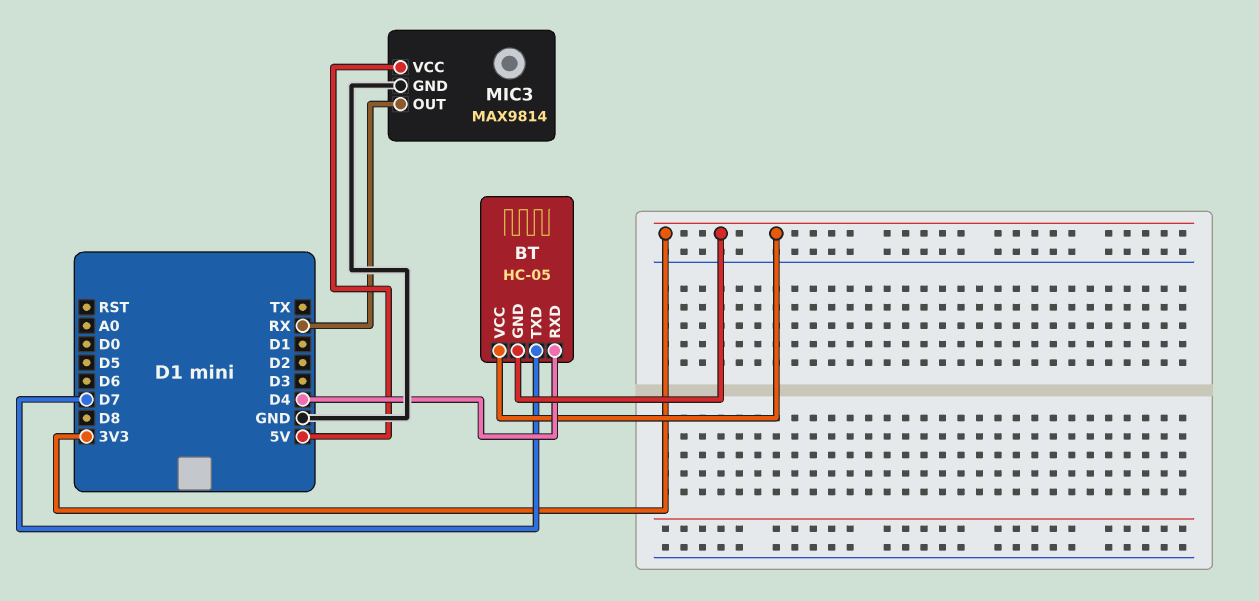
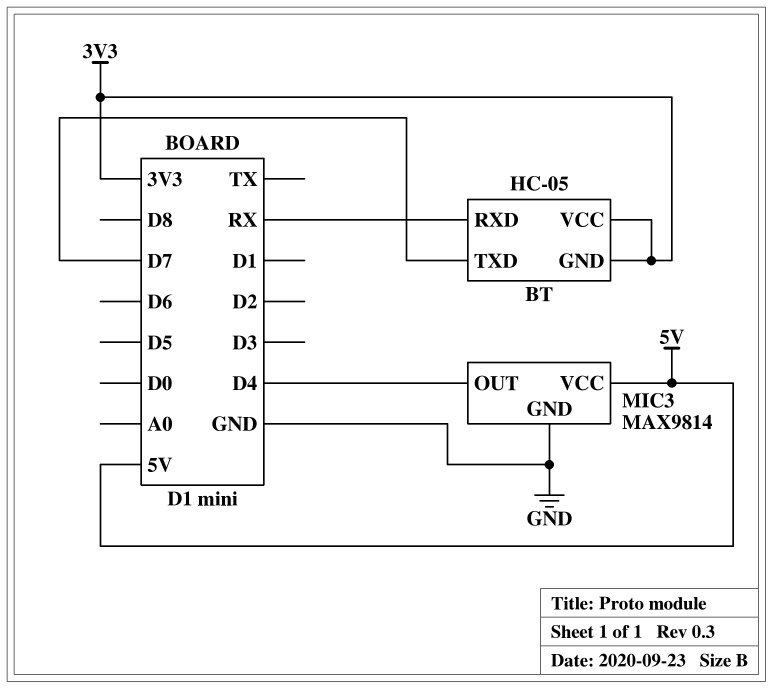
BT pin RXD: D4 -> RX
MIC3 pin OUT: RX -> D4

